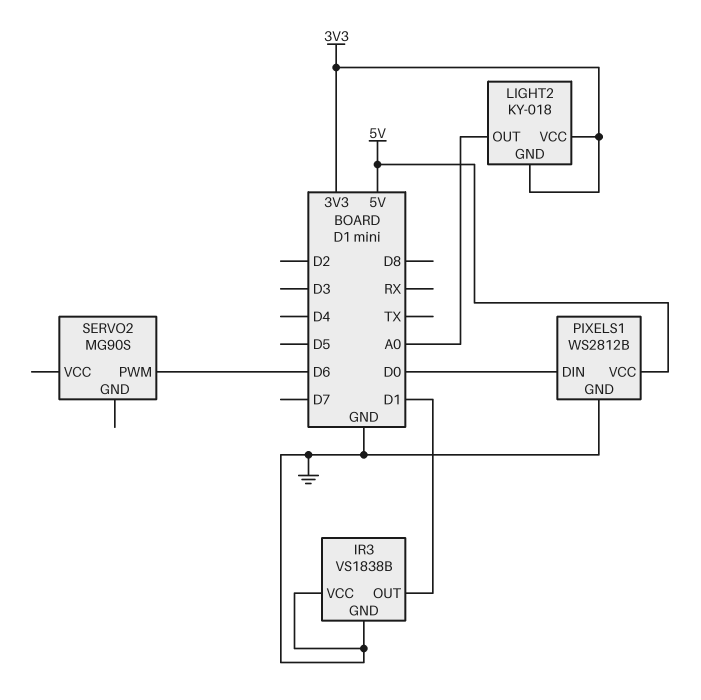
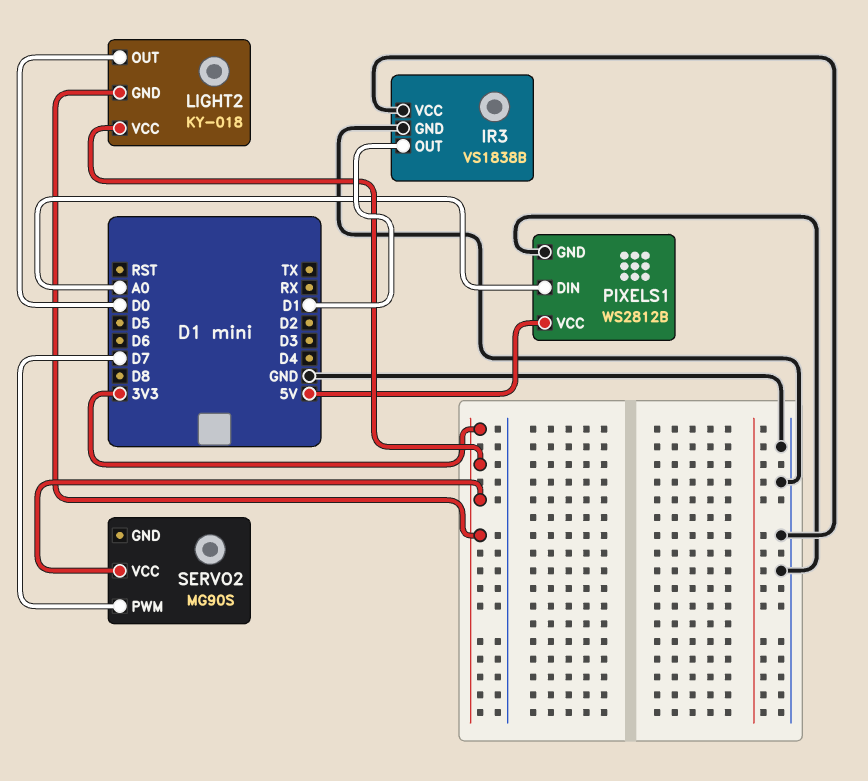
LIGHT2 pin OUT: A0 -> D0
PIXELS1 pin DIN: D0 -> A0
SERVO2 pin PWM: D6 -> D7
SERVO2 pin VCC: none -> 3V3

